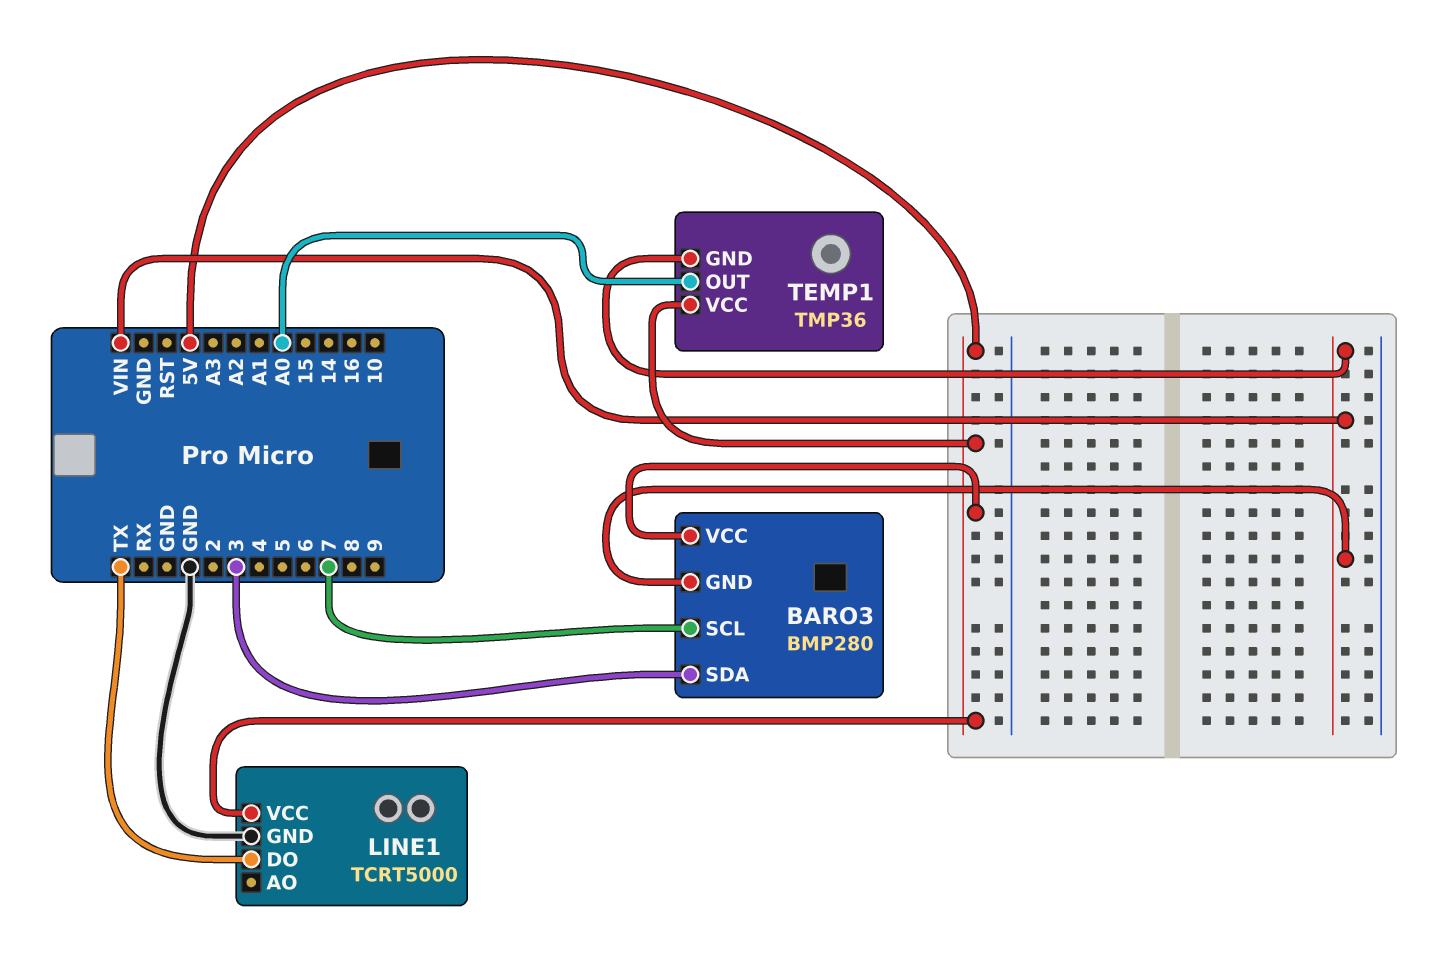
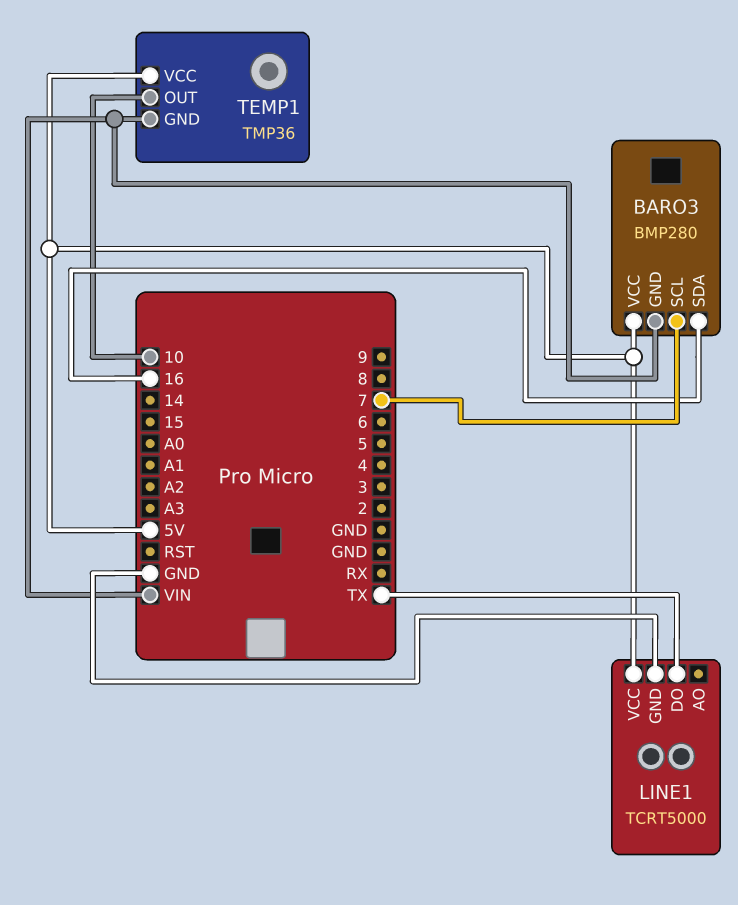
BARO3 pin SDA: 3 -> 16
TEMP1 pin OUT: A0 -> 10

